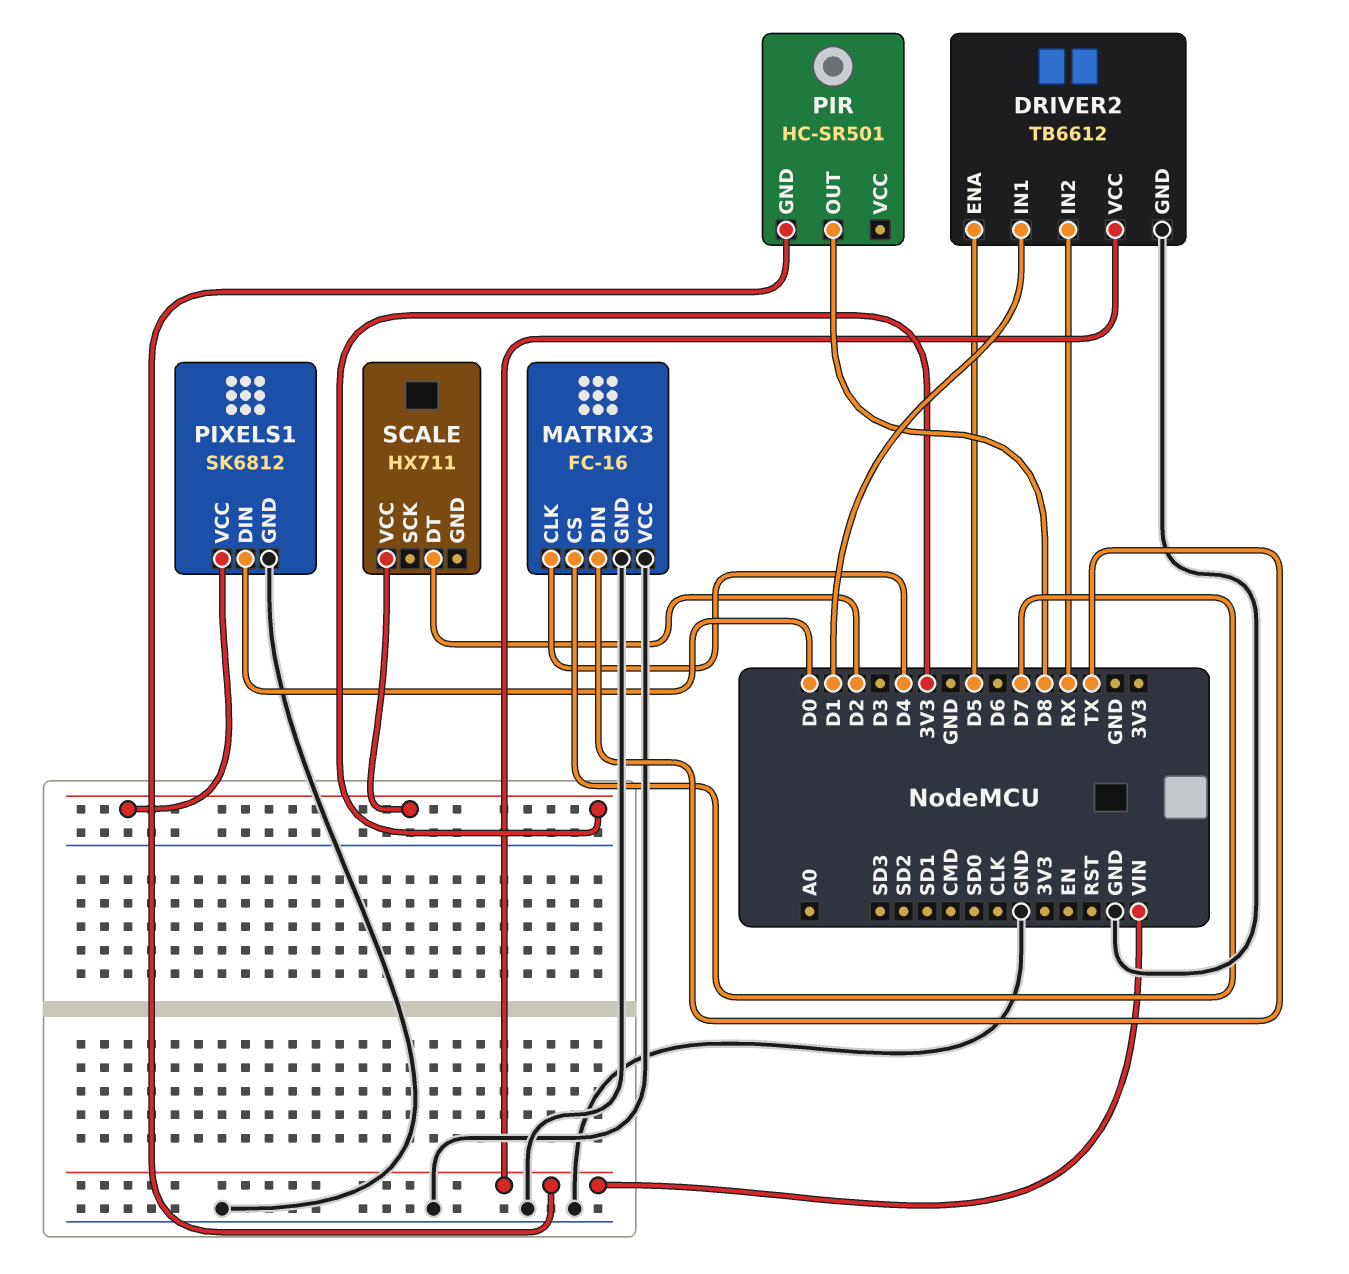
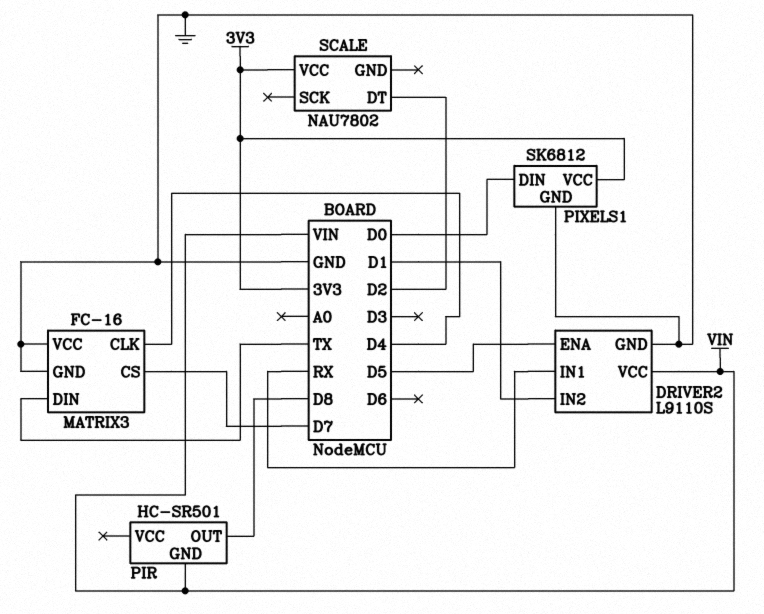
DRIVER2: TB6612 -> L9110S
DRIVER2 pin IN1: D1 -> RX
DRIVER2 pin IN2: RX -> D1
SCALE: HX711 -> NAU7802

